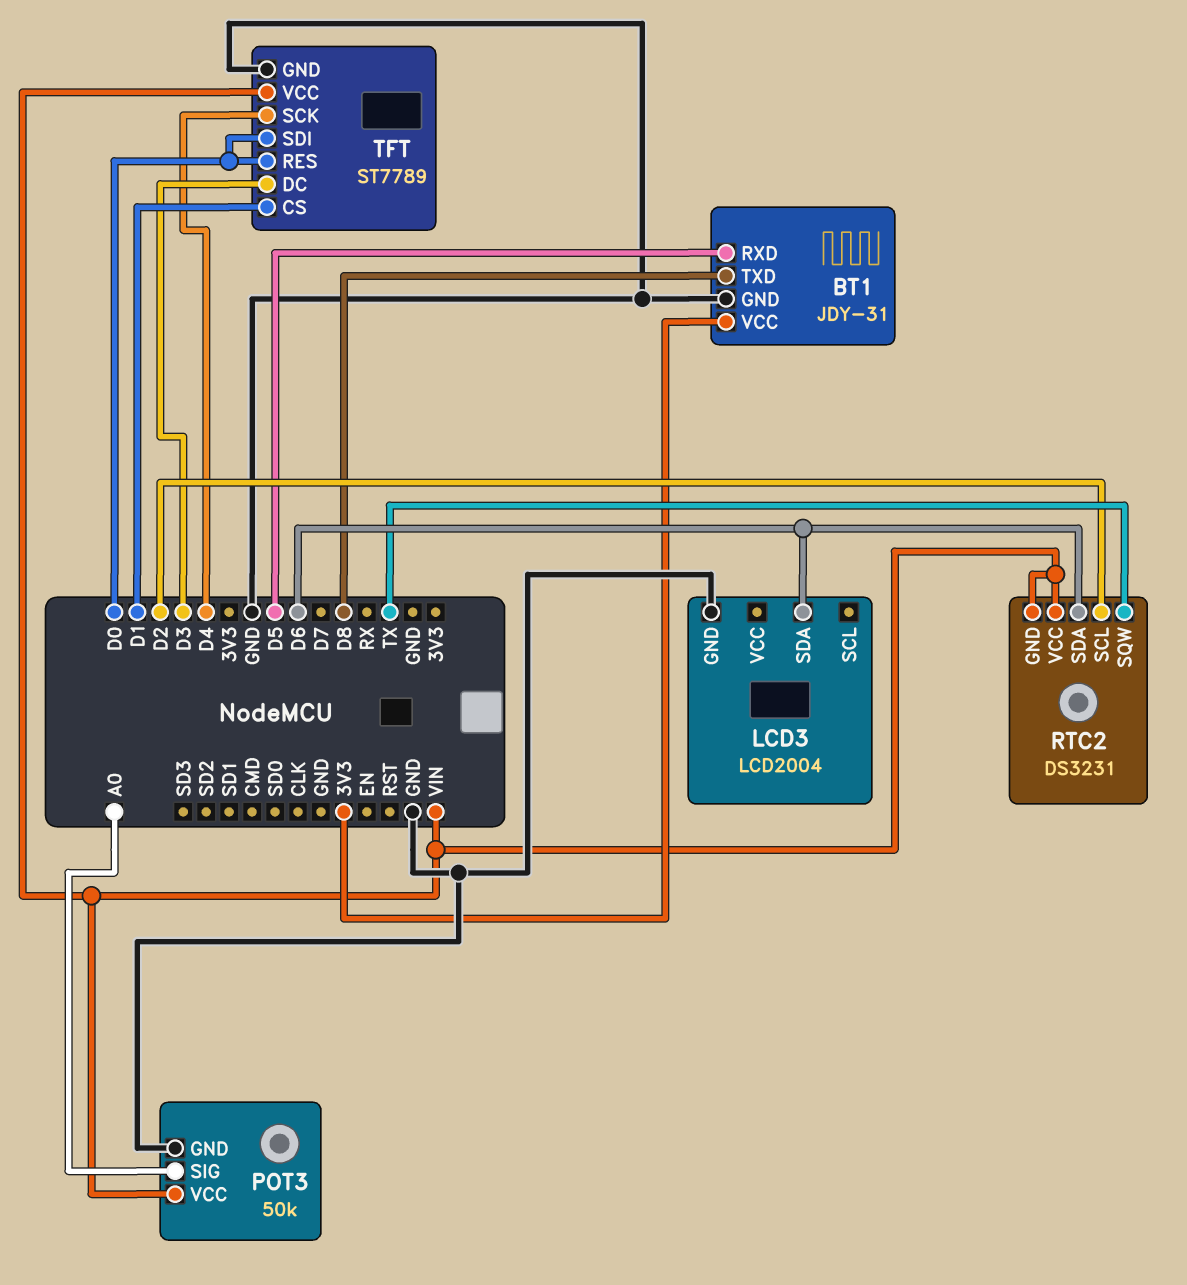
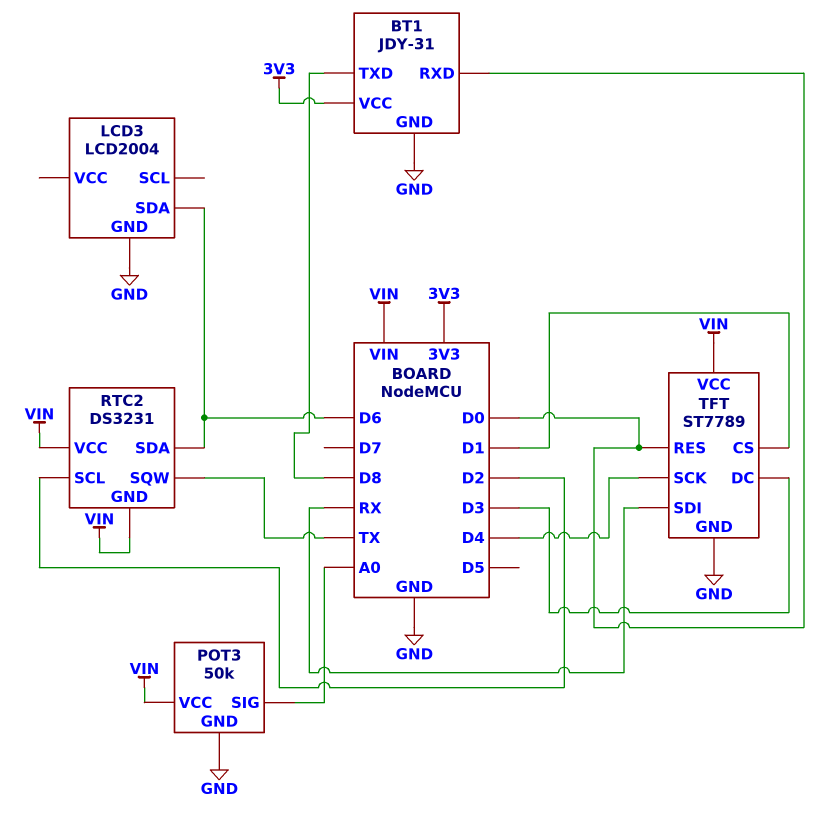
BT1 pin RXD: D5 -> D0
TFT pin SDI: D0 -> RX

